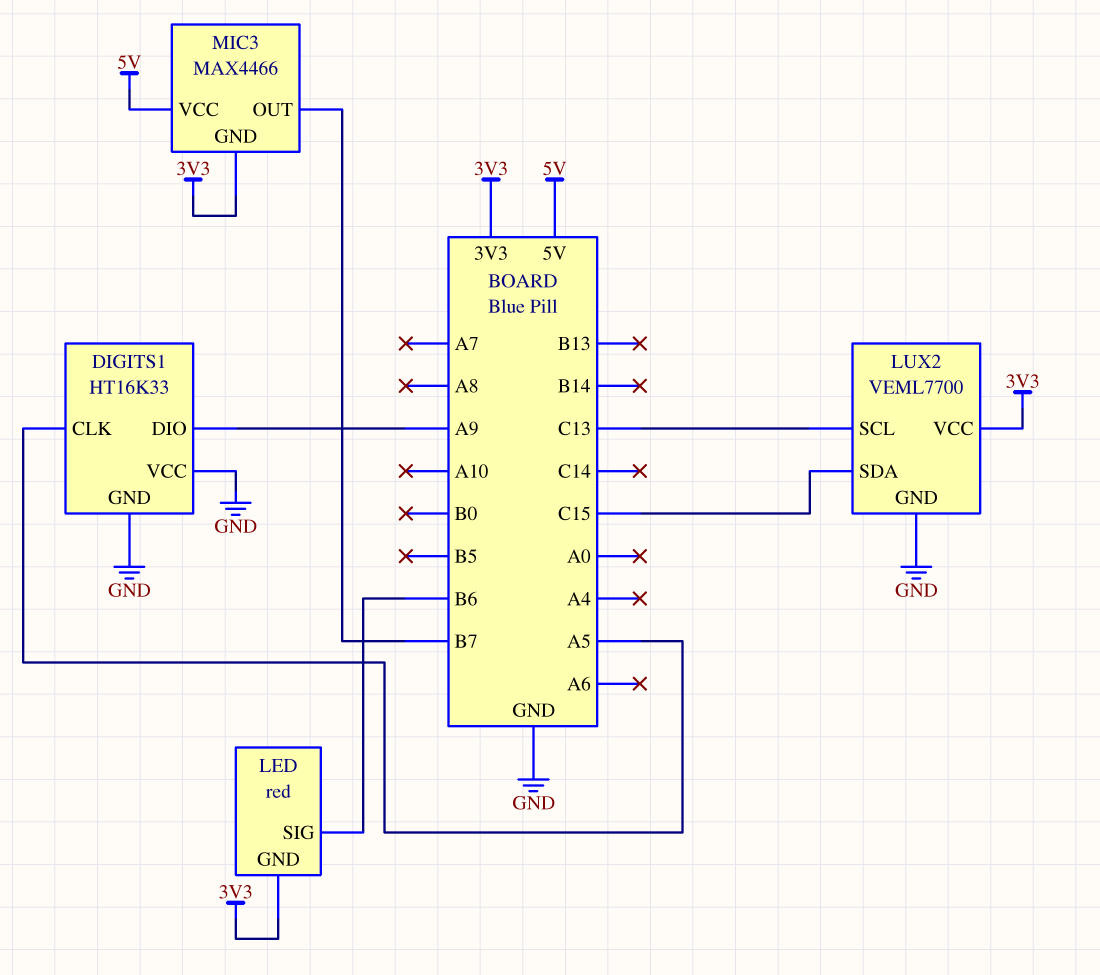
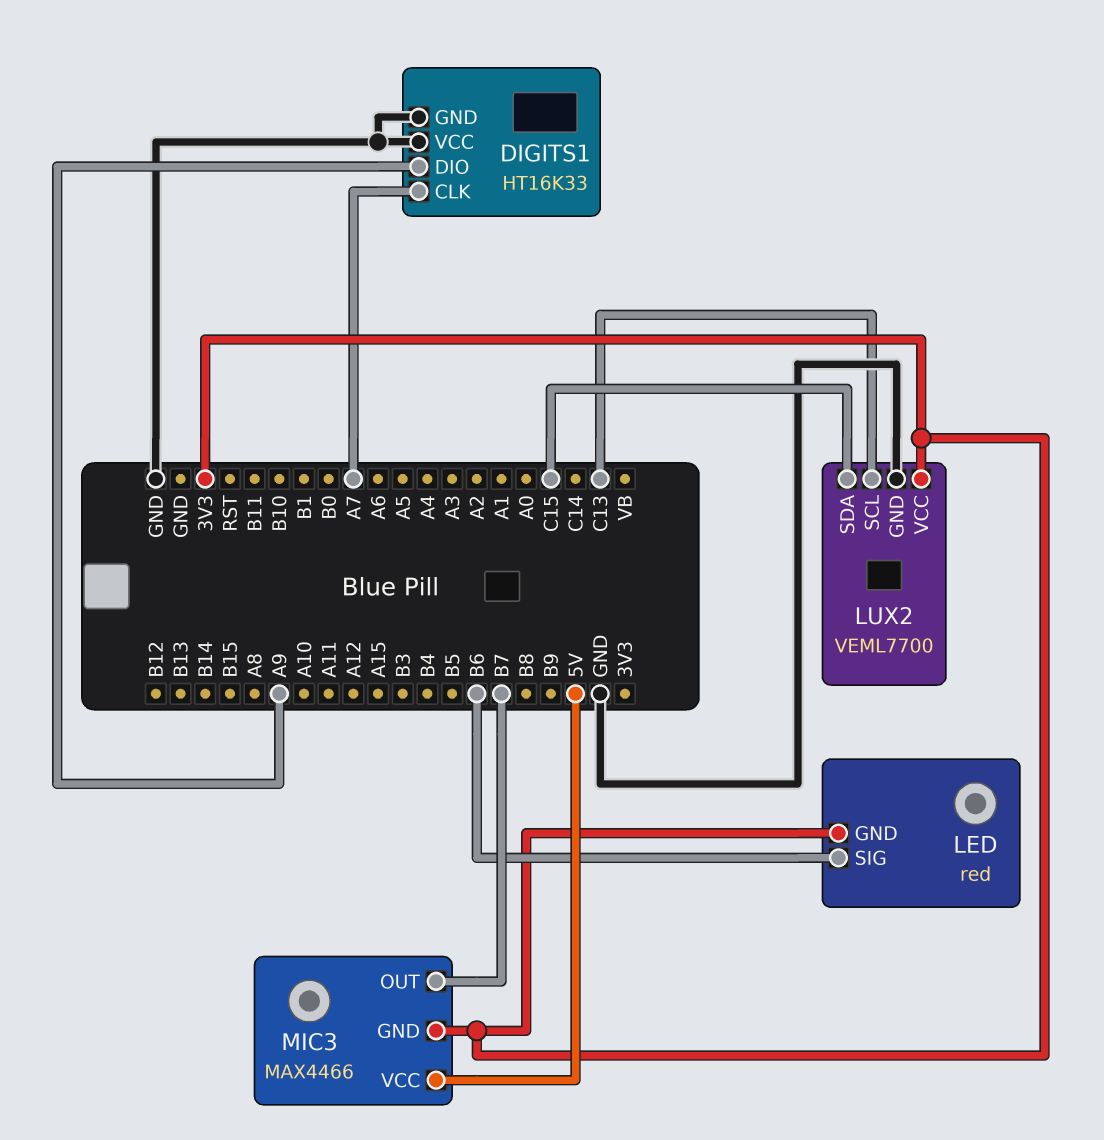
DIGITS1 pin CLK: A5 -> A7

